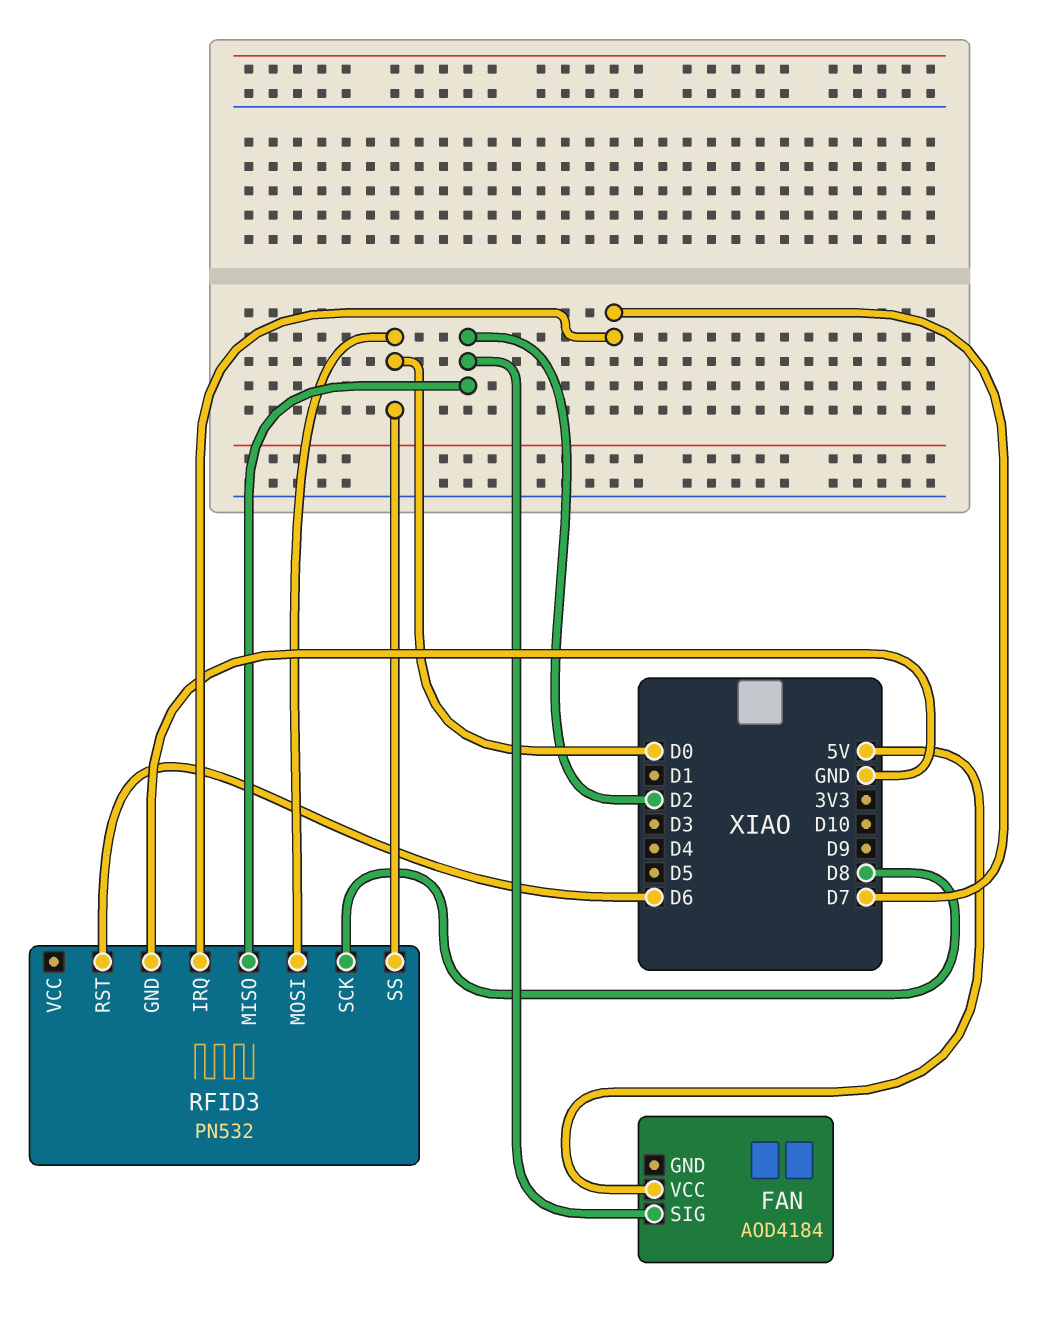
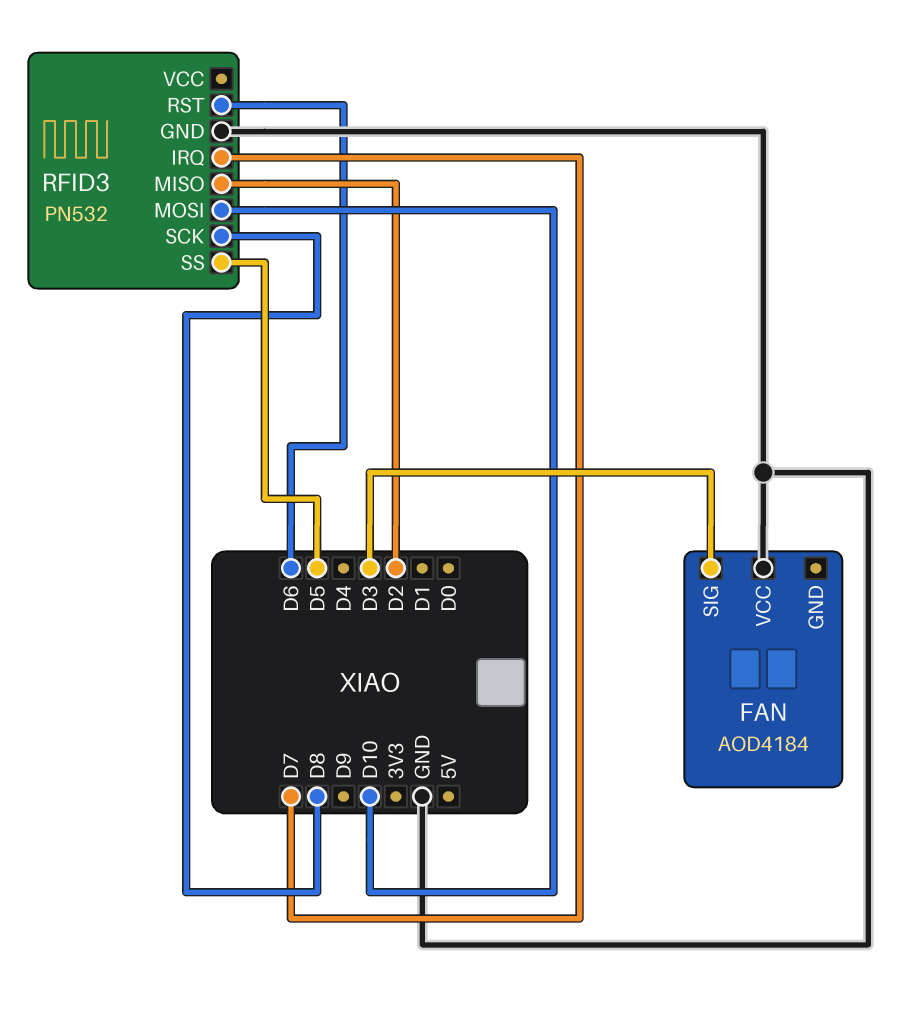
FAN pin SIG: D2 -> D3
FAN pin VCC: 5V -> GND
RFID3 pin MOSI: D0 -> D10
RFID3 pin SS: D0 -> D5

